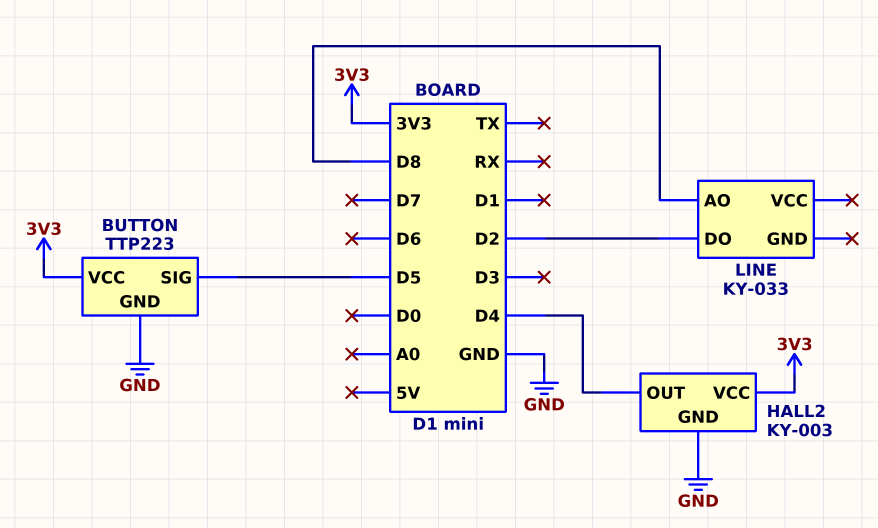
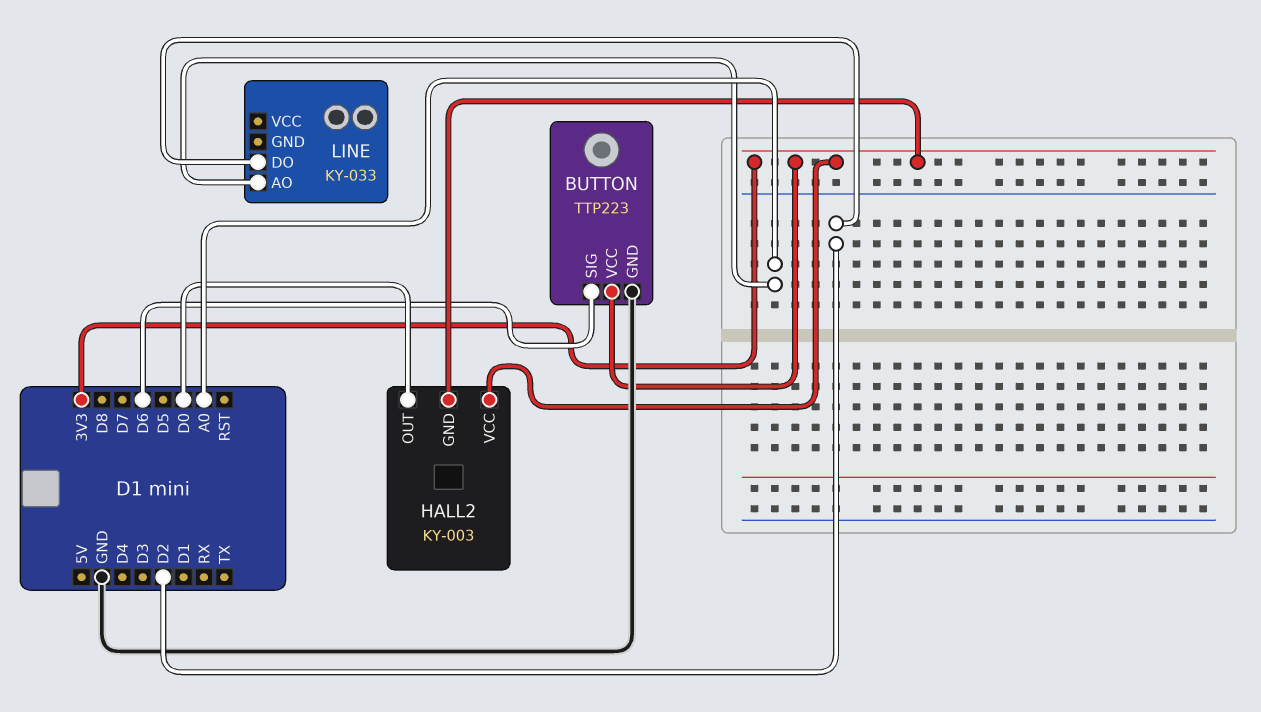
BUTTON pin SIG: D5 -> D6
HALL2 pin GND: GND -> 3V3
HALL2 pin OUT: D4 -> D0
LINE pin AO: D8 -> A0

